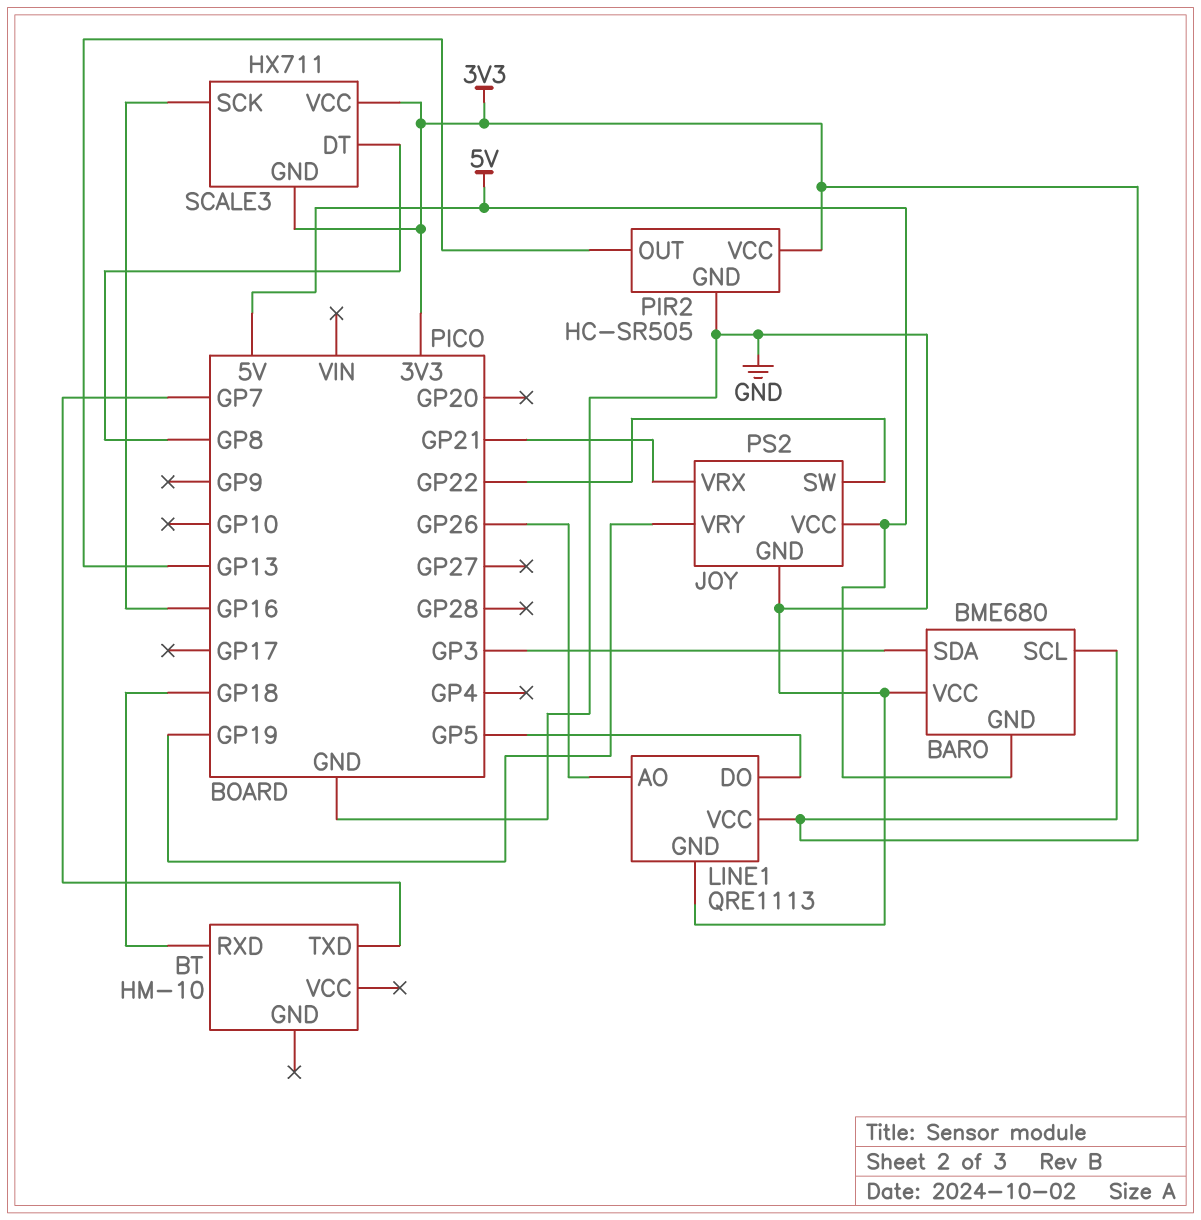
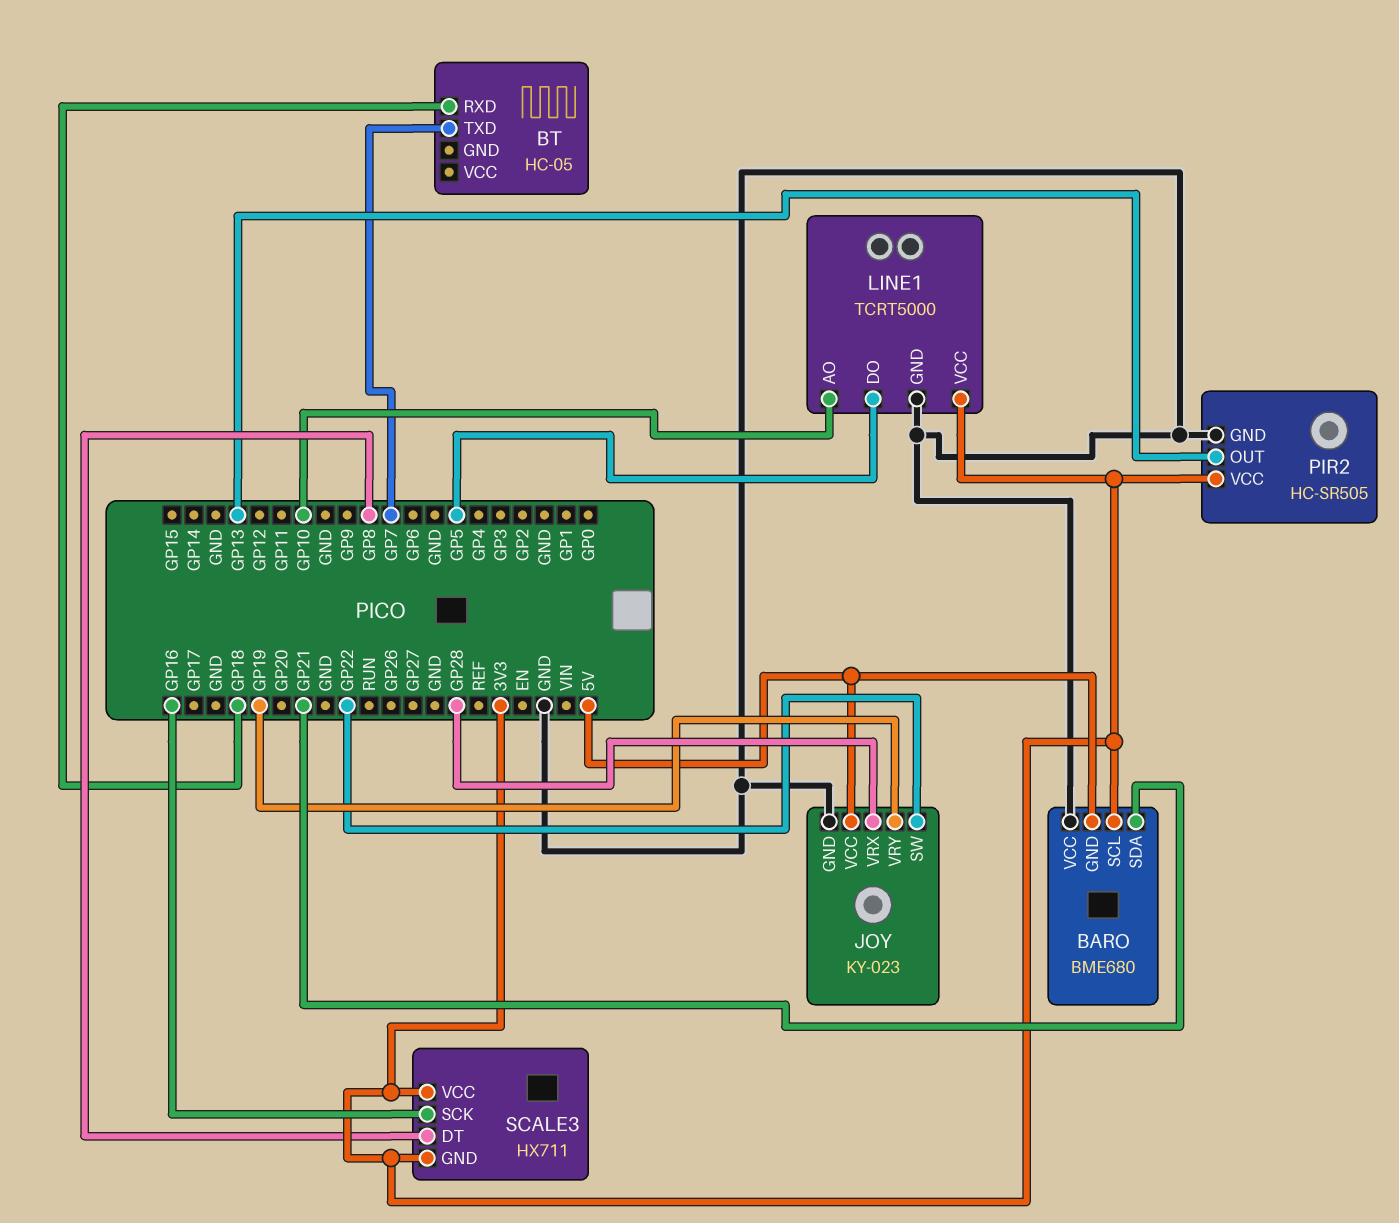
BARO pin SDA: GP3 -> GP21
BT: HM-10 -> HC-05
JOY: PS2 -> KY-023
JOY pin VRX: GP21 -> GP28
LINE1: QRE1113 -> TCRT5000
LINE1 pin AO: GP26 -> GP10

